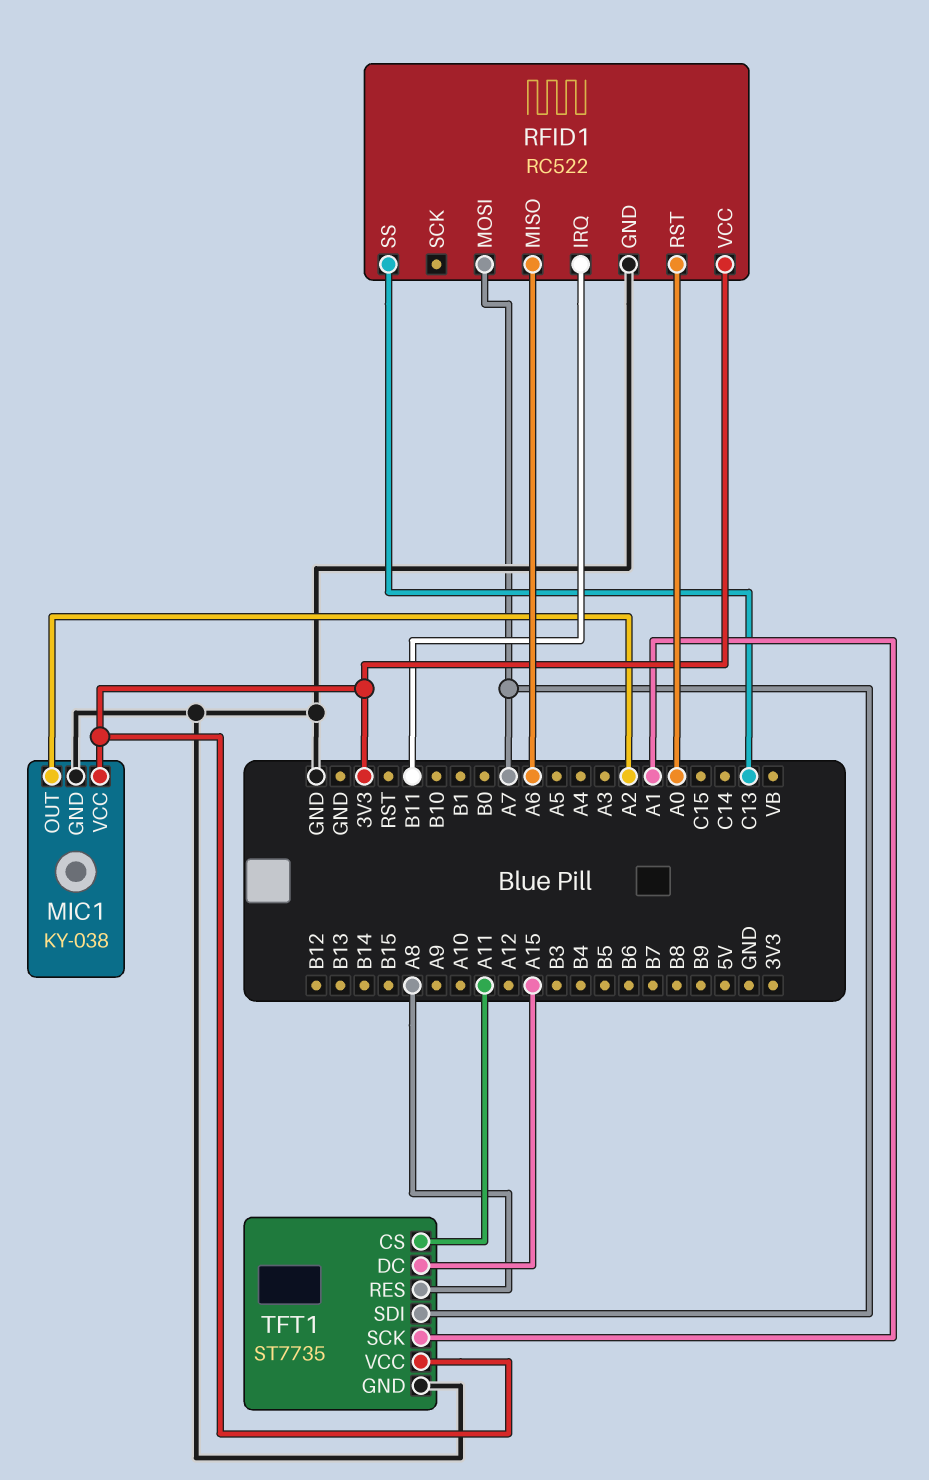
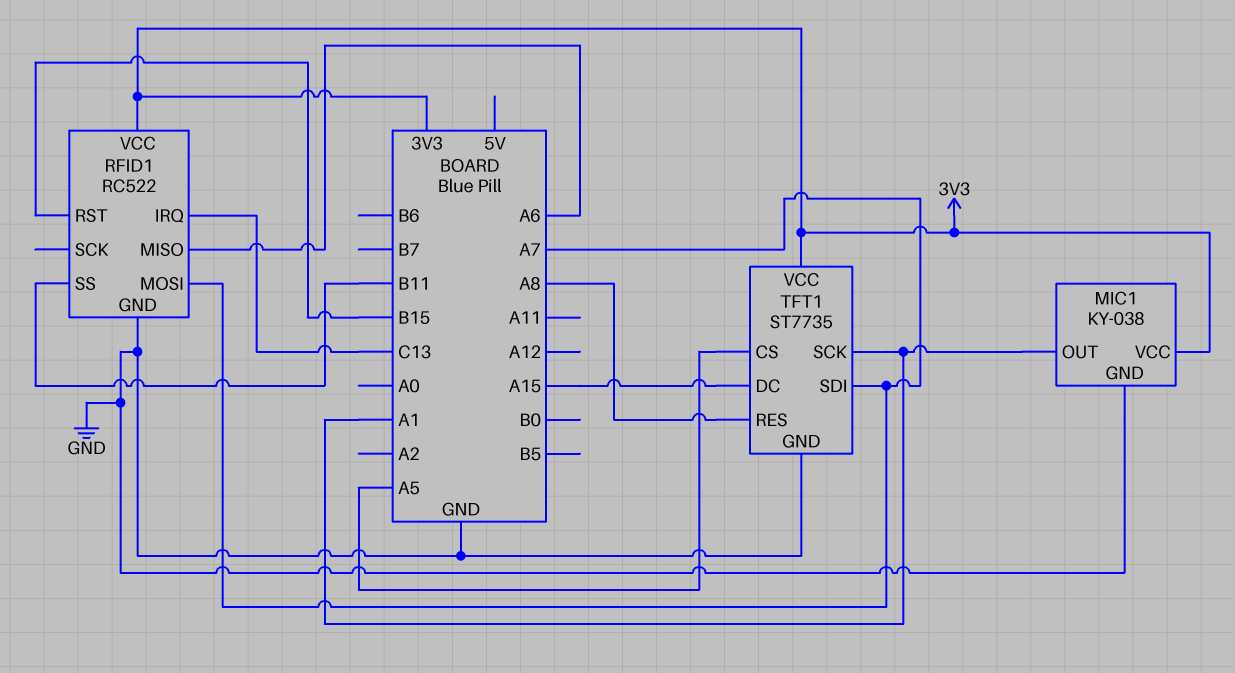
MIC1 pin OUT: A2 -> A1
RFID1 pin IRQ: B11 -> C13
RFID1 pin RST: A0 -> B15
RFID1 pin SS: C13 -> B11
TFT1 pin CS: A11 -> A5

